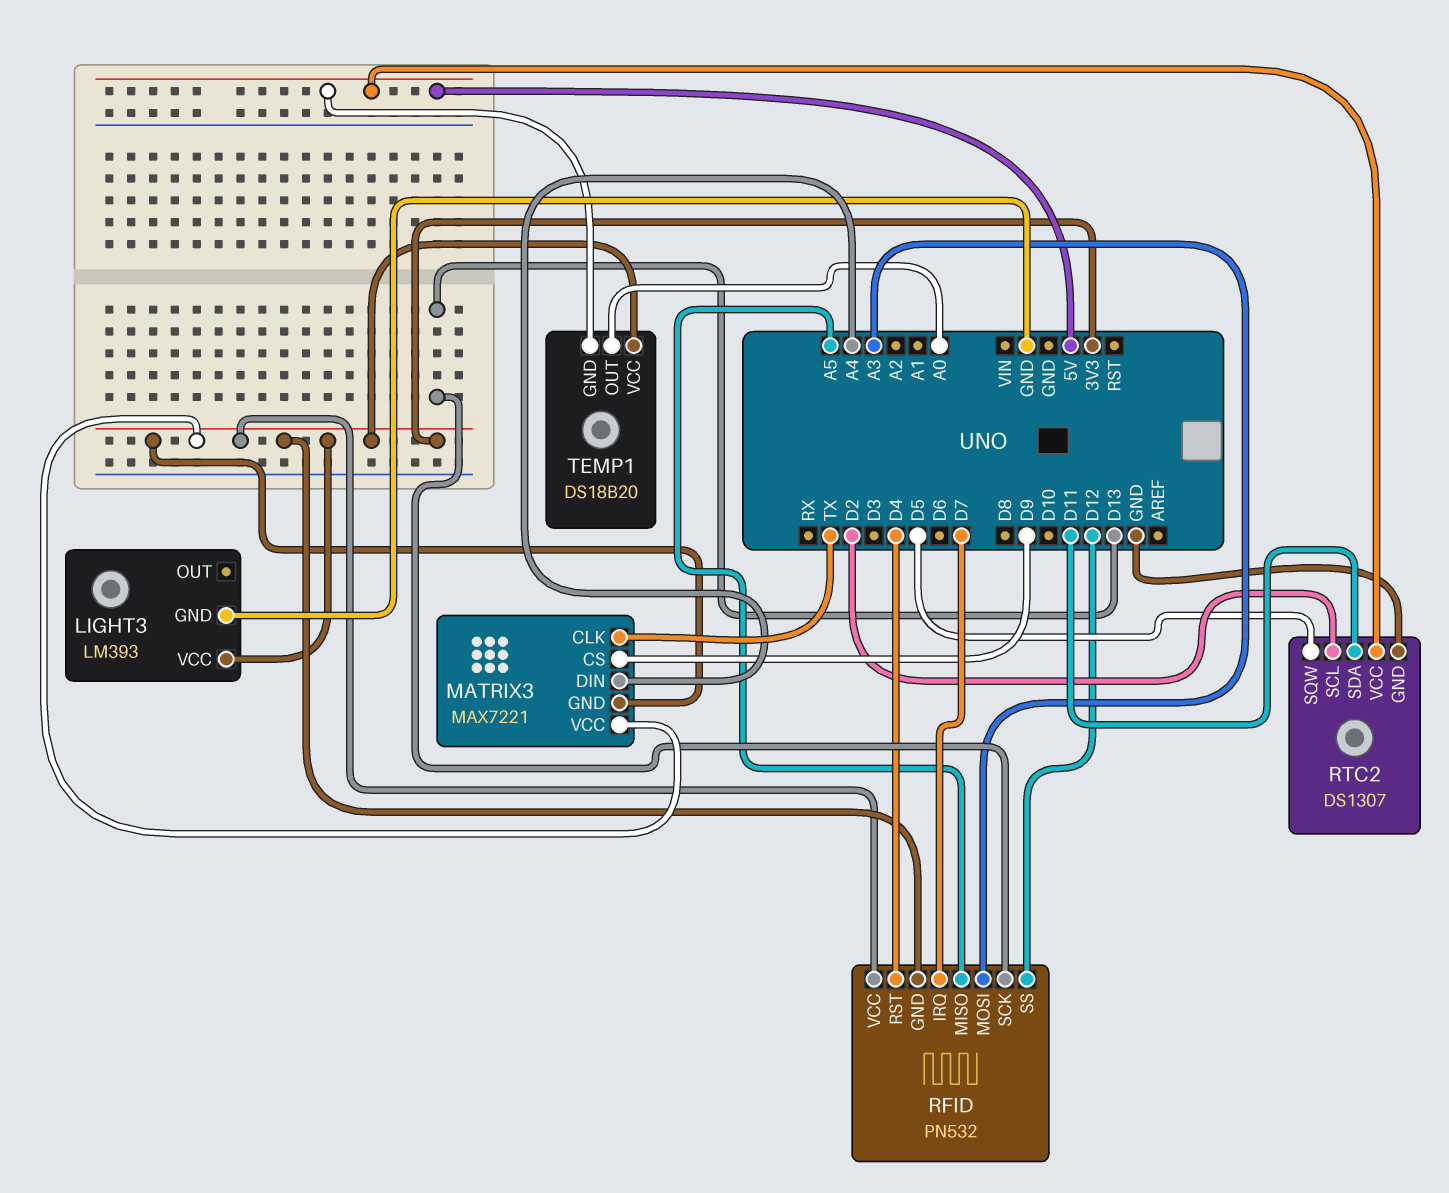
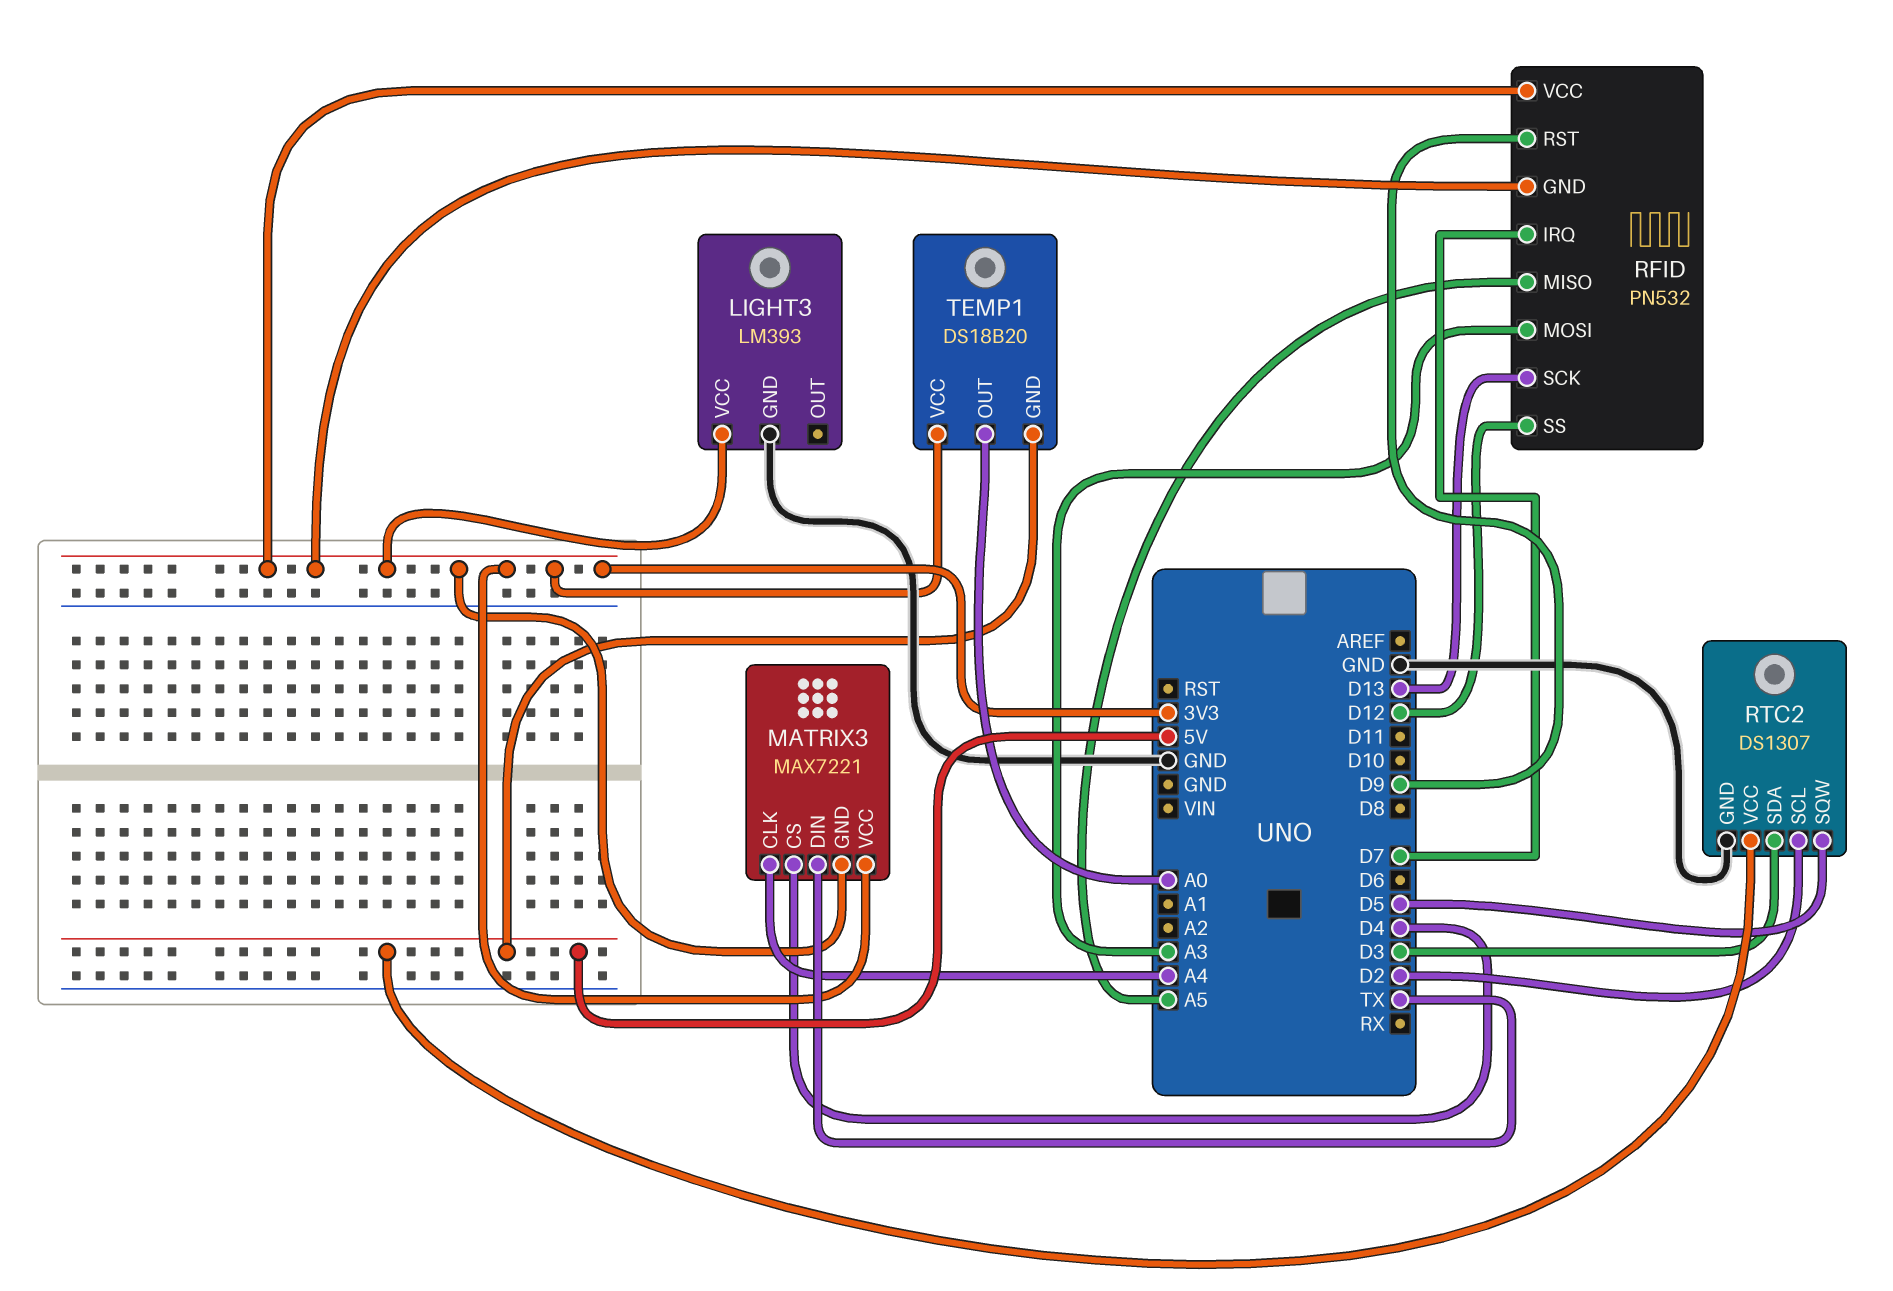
MATRIX3 pin CLK: TX -> A4
MATRIX3 pin CS: D9 -> D4
MATRIX3 pin DIN: A4 -> TX
RFID pin RST: D4 -> D9
RTC2 pin SDA: D11 -> D3

